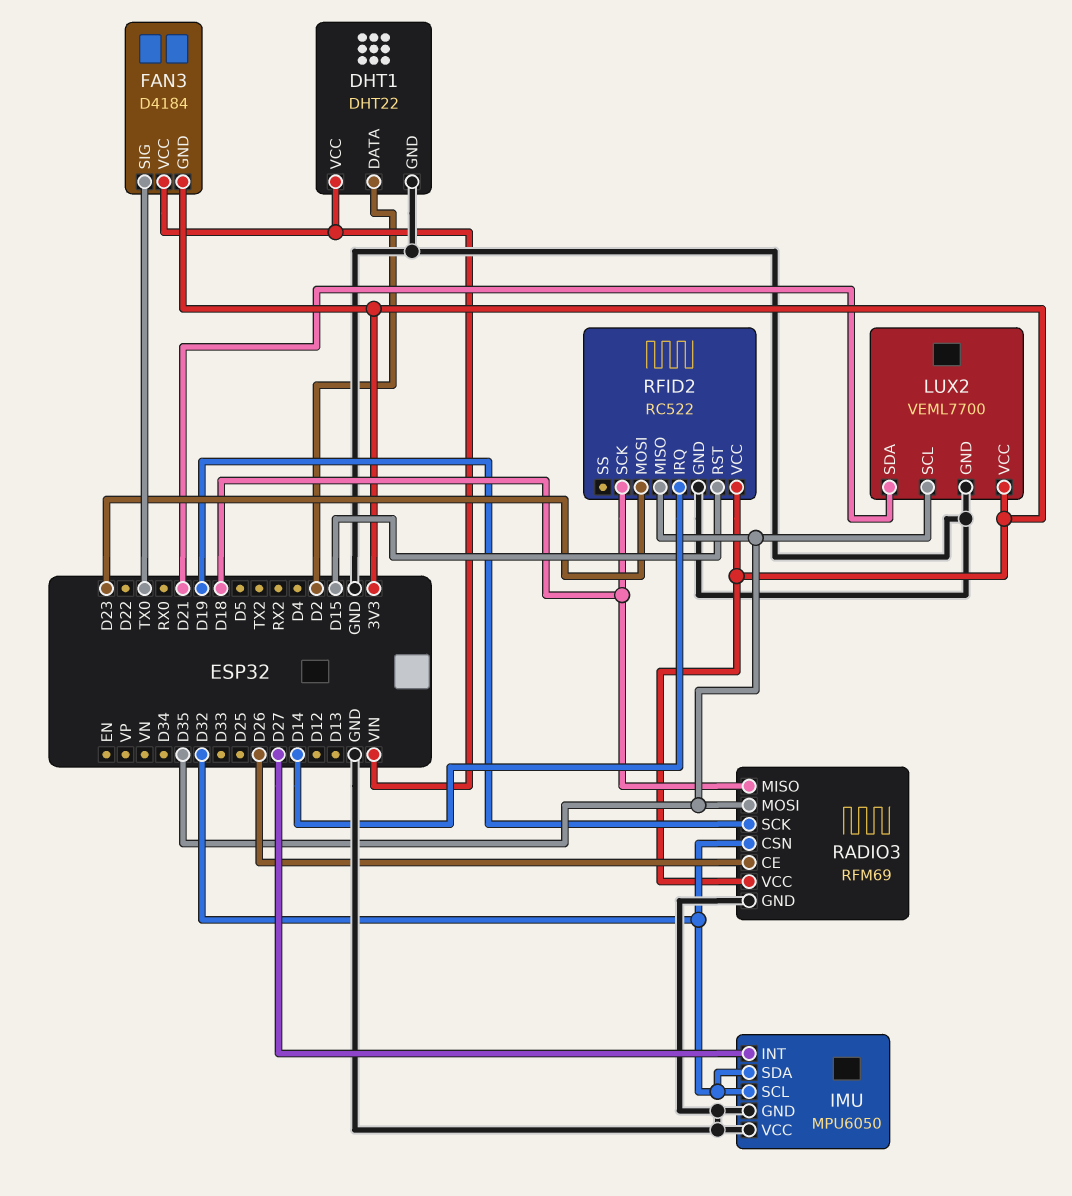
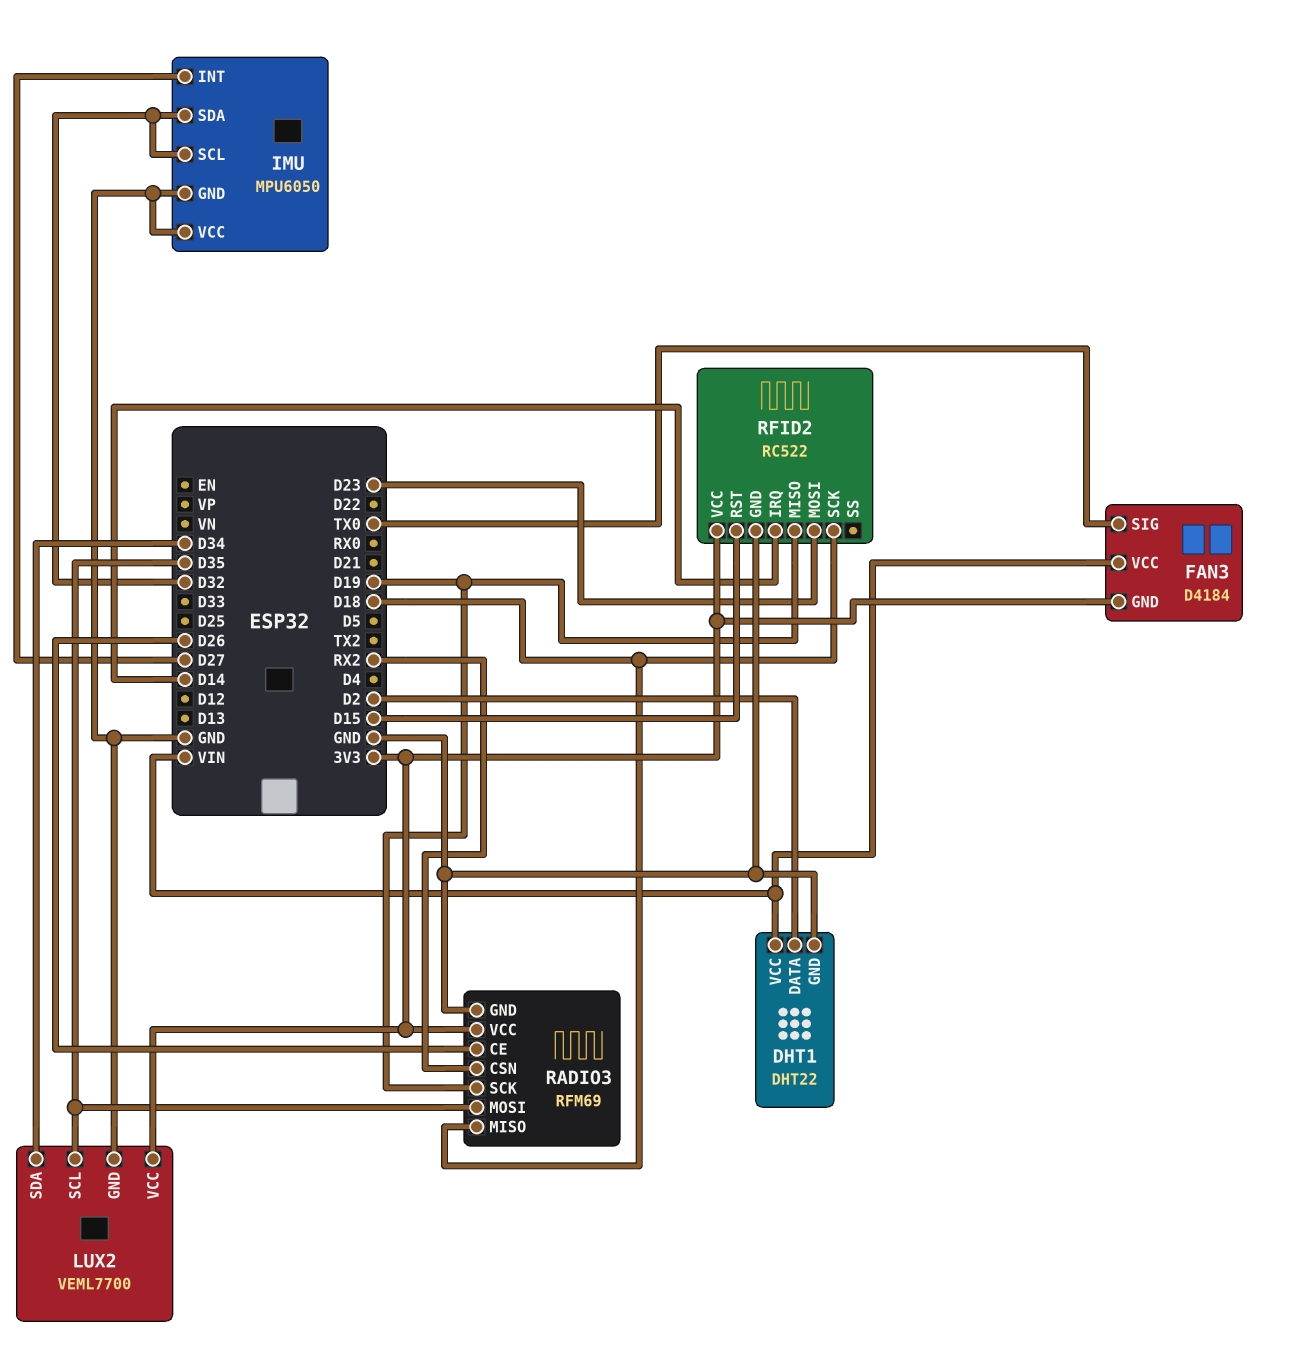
LUX2 pin SDA: D21 -> D34
RADIO3 pin CSN: D32 -> RX2
RFID2 pin MISO: D35 -> D19

